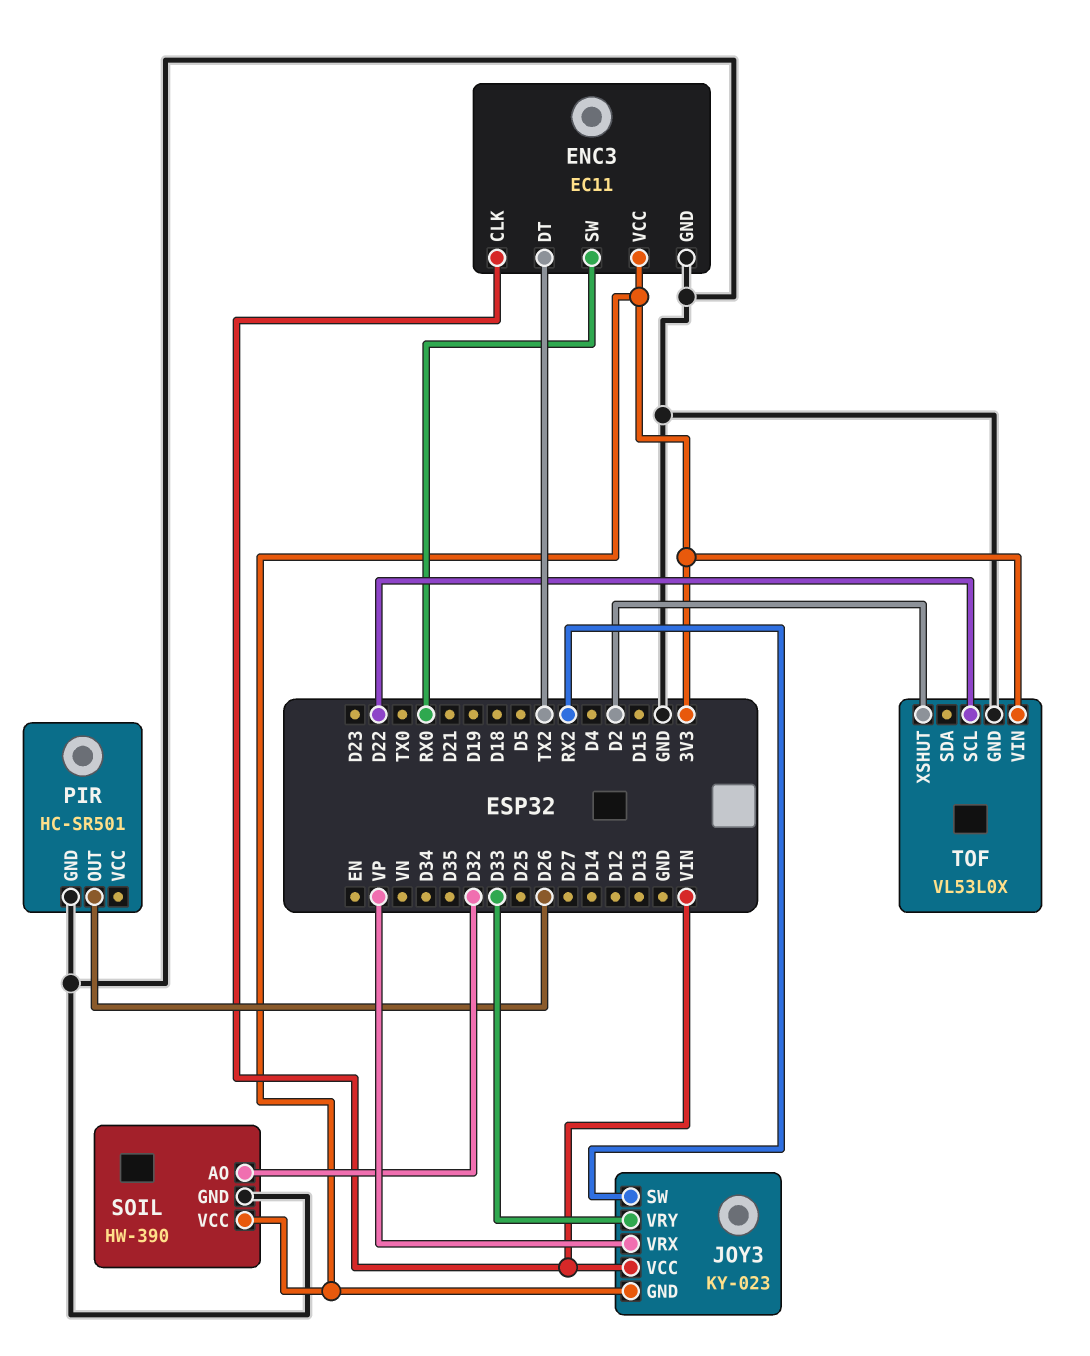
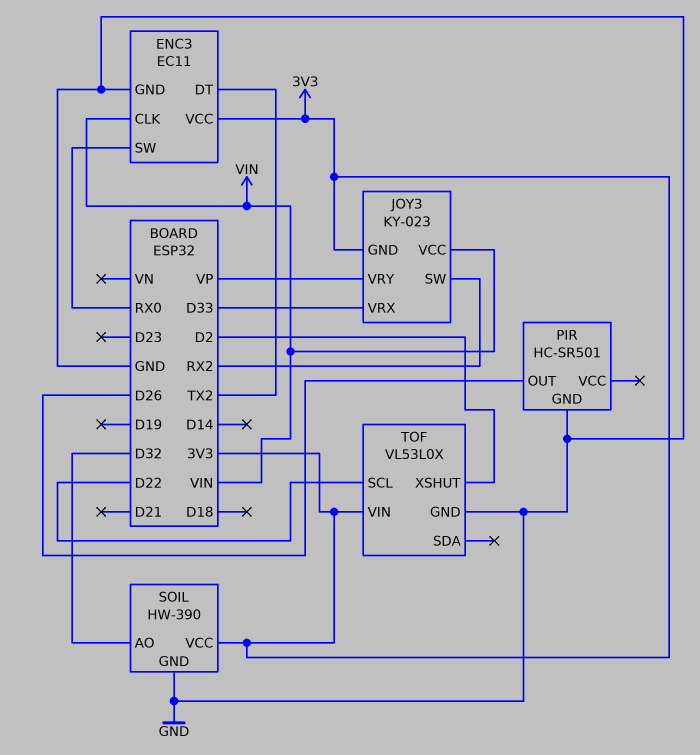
JOY3 pin VRX: VP -> D33
JOY3 pin VRY: D33 -> VP

